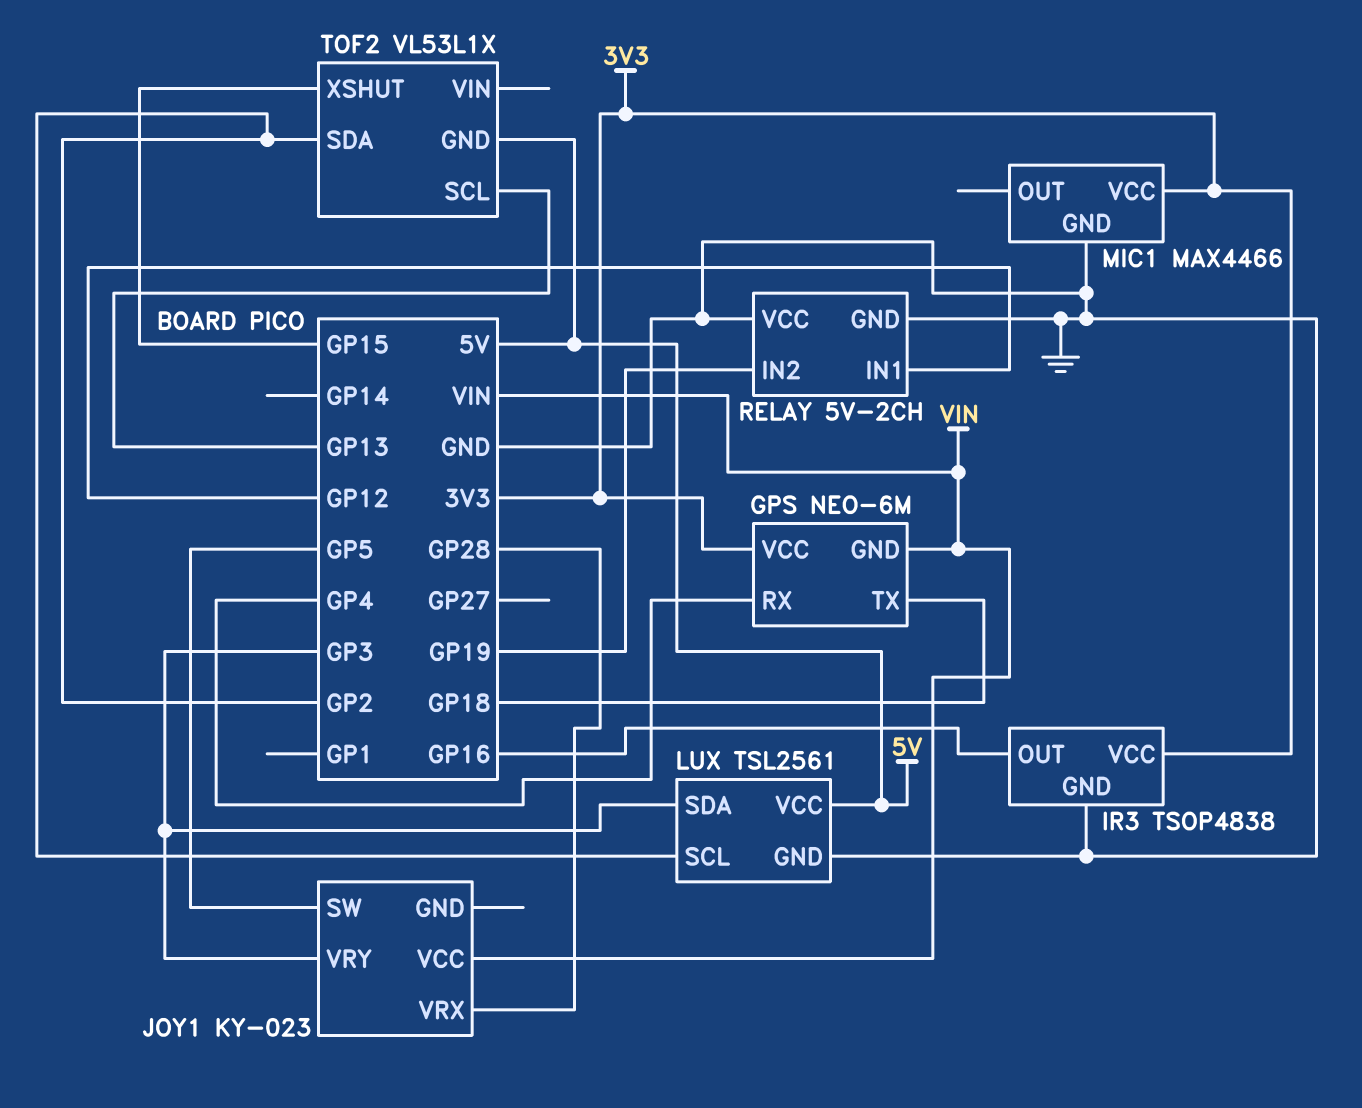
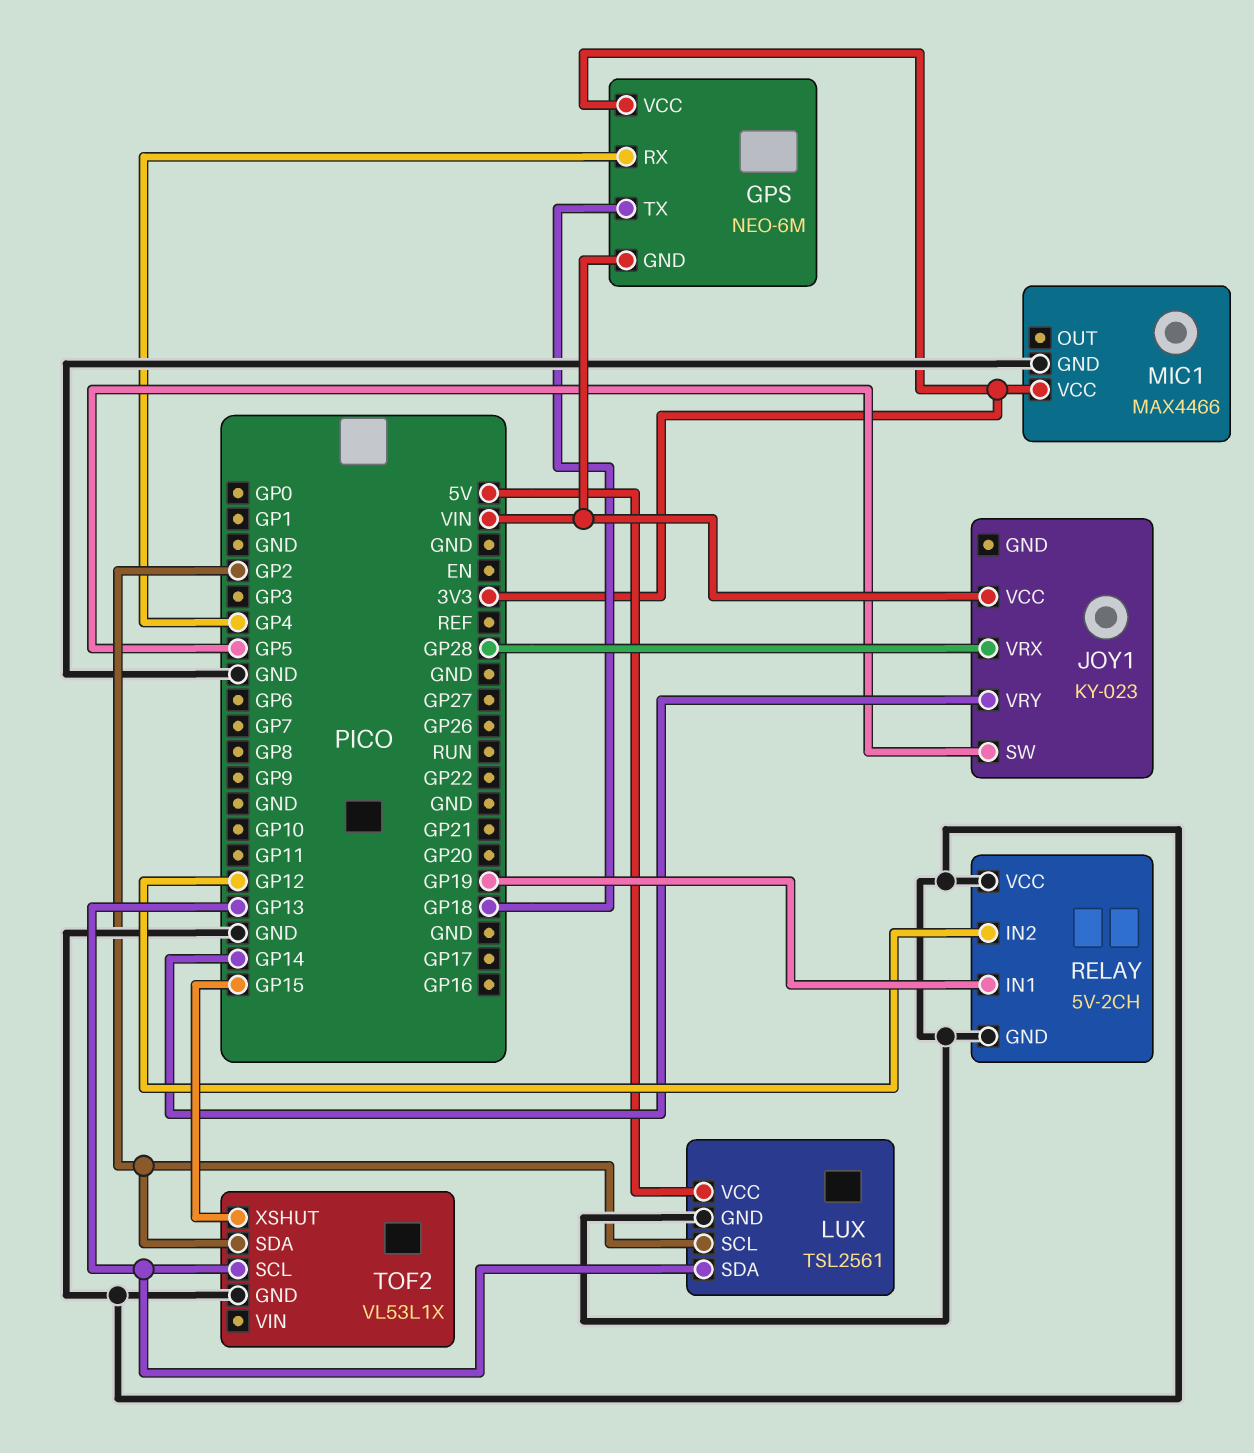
IR3: TSOP4838 -> none
IR3 pin GND: GND -> none
IR3 pin OUT: GP16 -> none
IR3 pin VCC: 3V3 -> none
JOY1 pin VRY: GP3 -> GP14
LUX pin SDA: GP3 -> GP13
RELAY pin IN1: GP12 -> GP19
RELAY pin IN2: GP19 -> GP12
TOF2 pin GND: 5V -> GND

